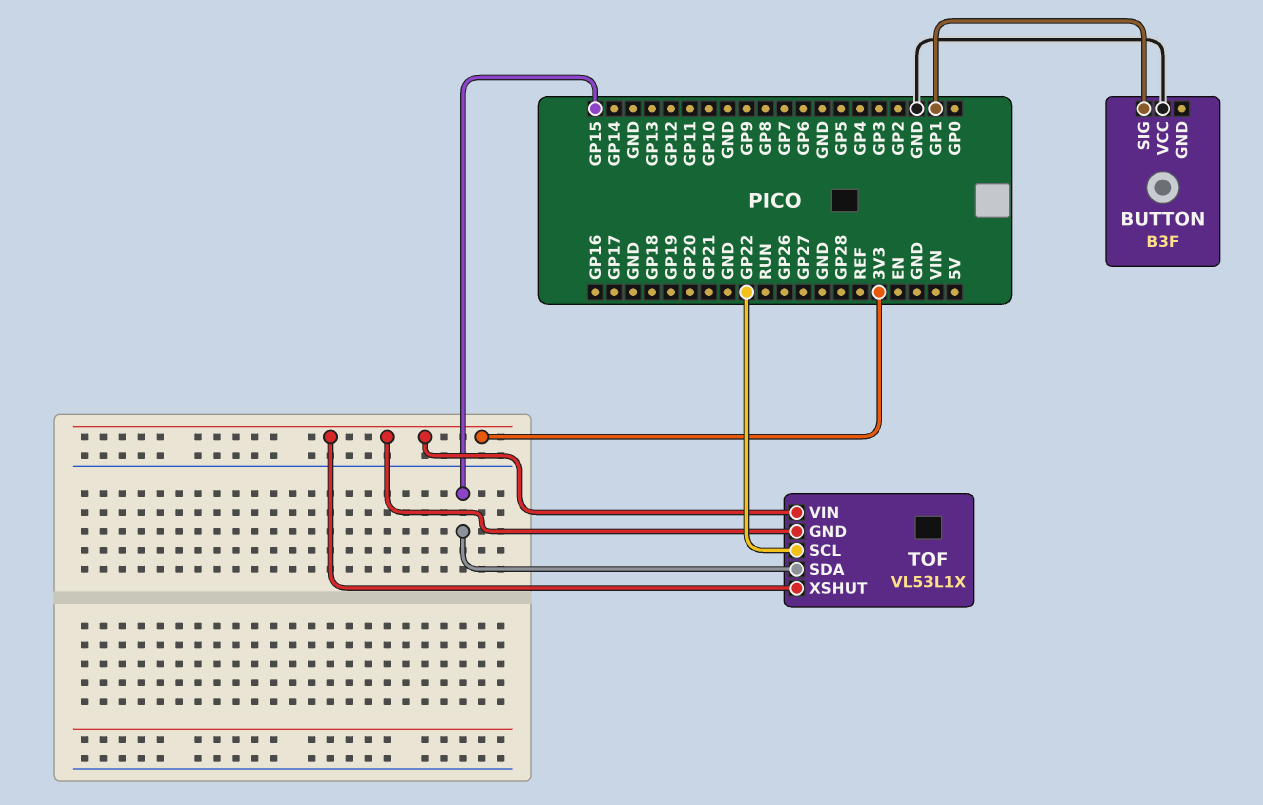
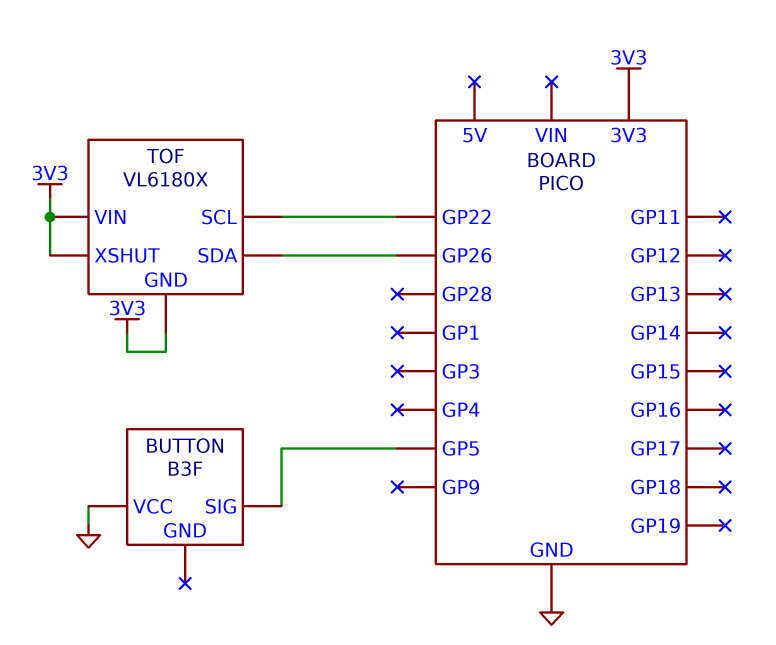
BUTTON pin SIG: GP1 -> GP5
TOF: VL53L1X -> VL6180X
TOF pin SDA: GP15 -> GP26

